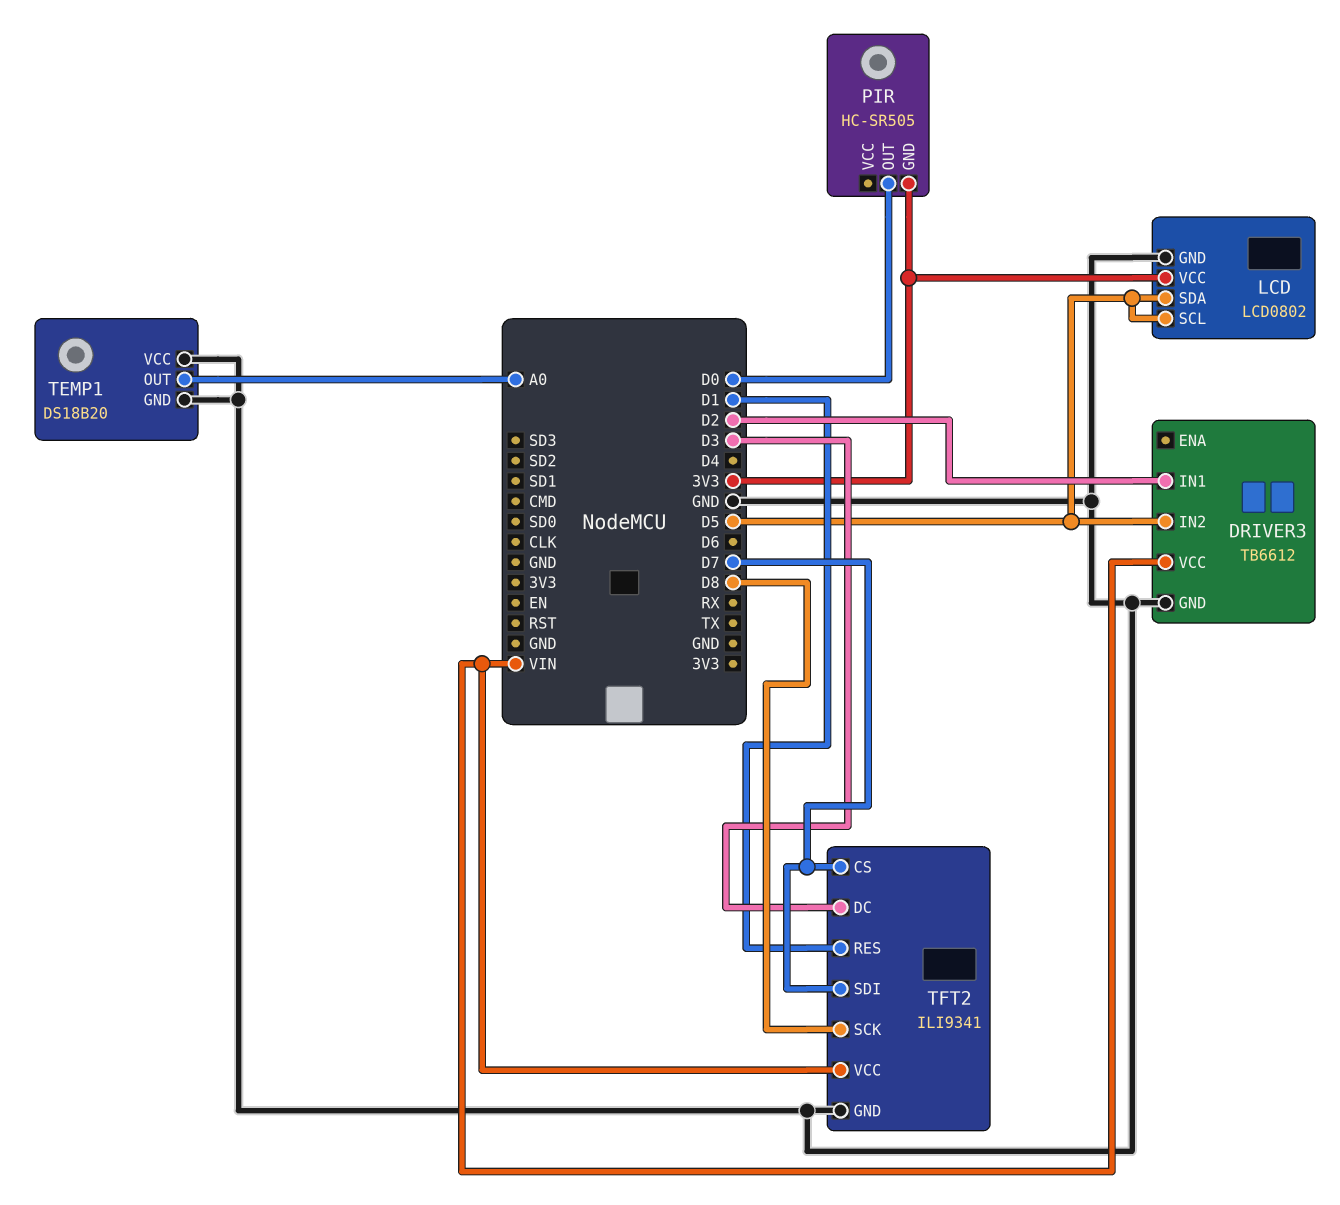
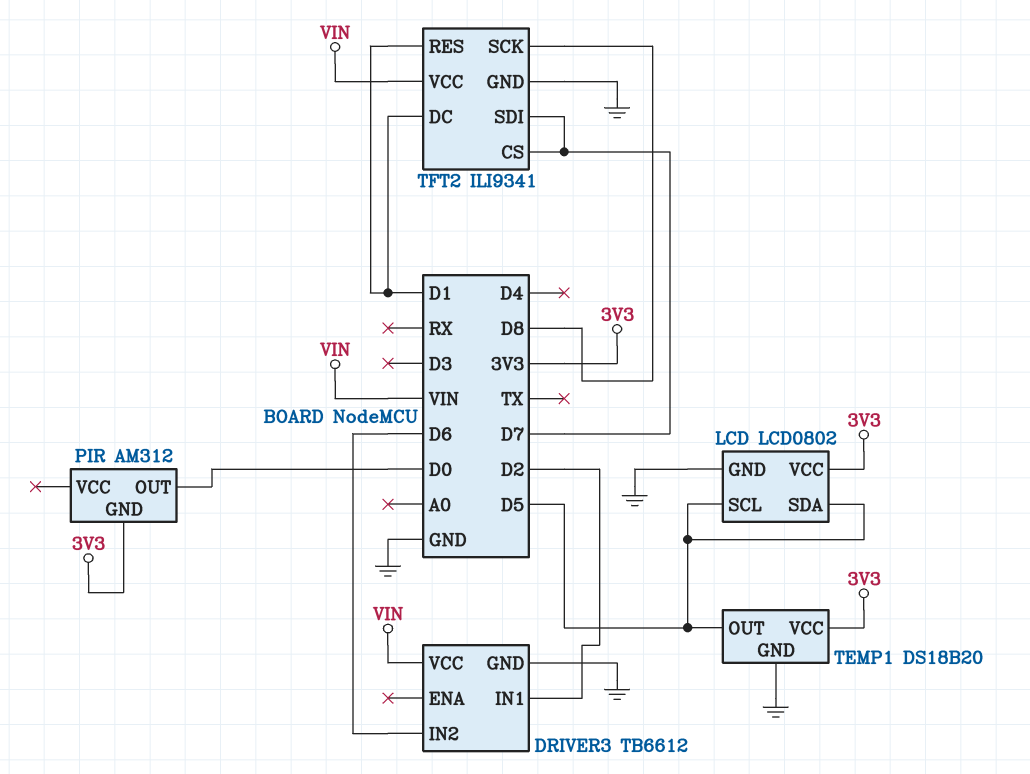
DRIVER3 pin IN2: D5 -> D6
PIR: HC-SR505 -> AM312
TEMP1 pin OUT: A0 -> D5
TEMP1 pin VCC: GND -> 3V3
TFT2 pin DC: D3 -> D1

